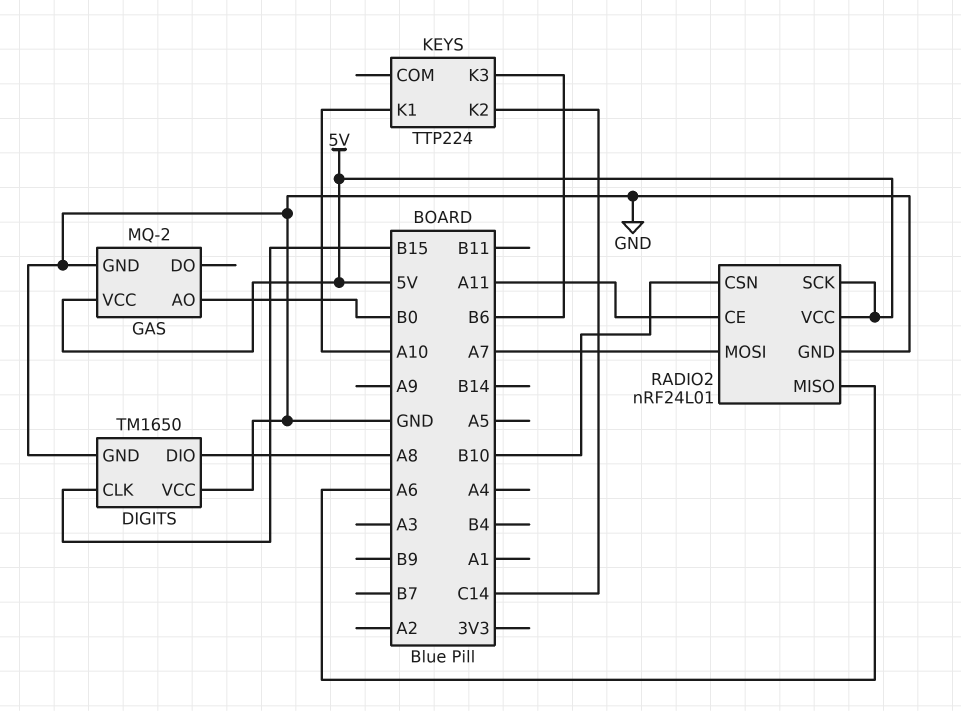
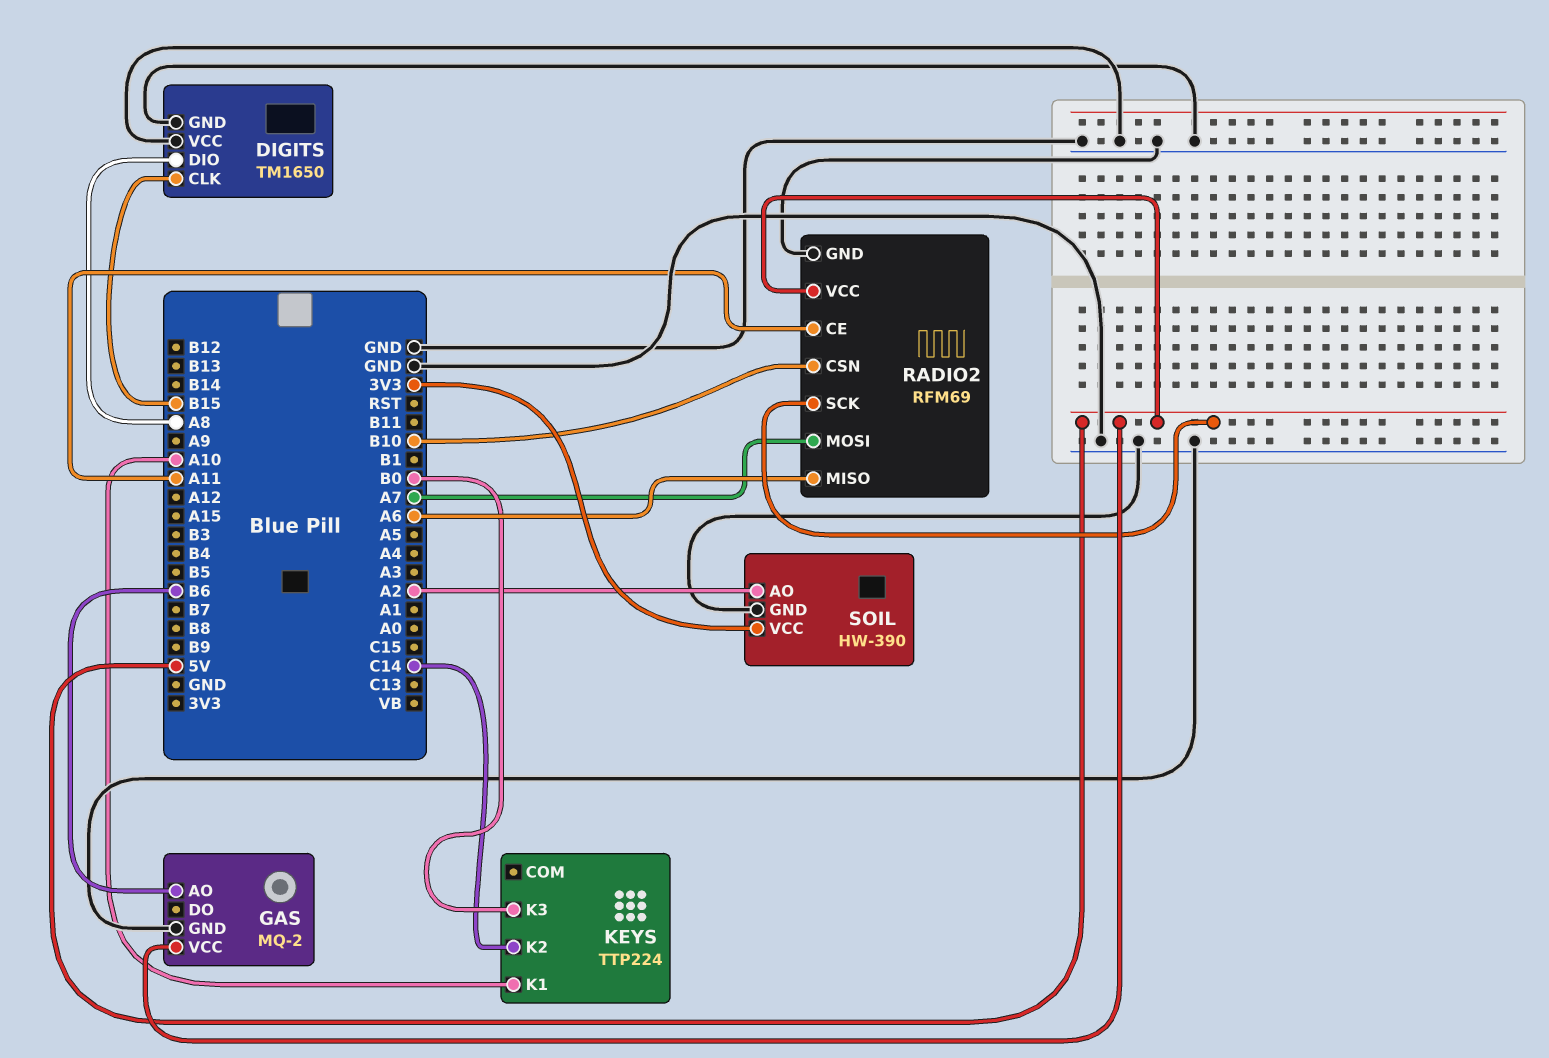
GAS pin AO: B0 -> B6
KEYS pin K3: B6 -> B0
RADIO2: nRF24L01 -> RFM69
SOIL: none -> HW-390
SOIL pin AO: none -> A2
SOIL pin GND: none -> GND
SOIL pin VCC: none -> 3V3

